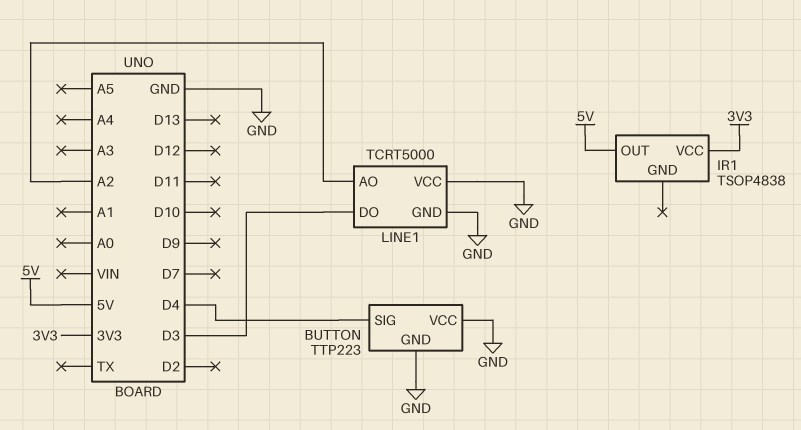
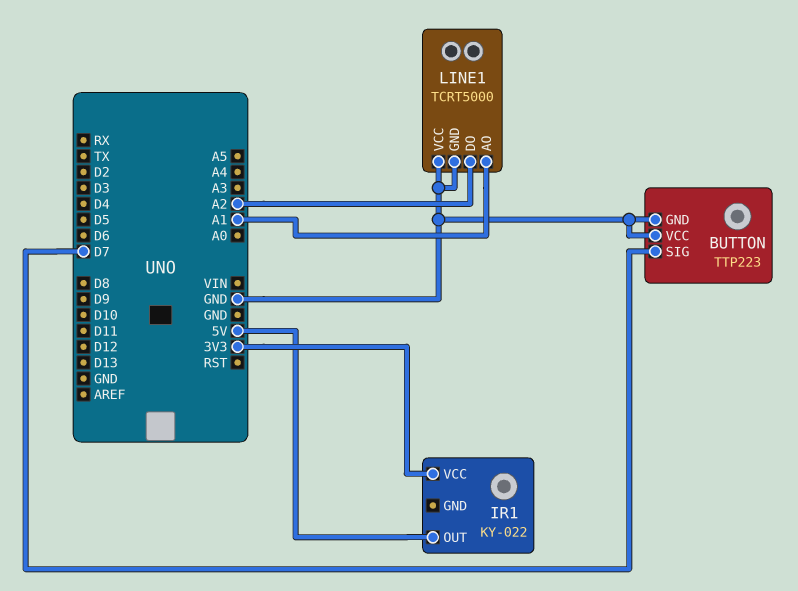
BUTTON pin SIG: D4 -> D7
IR1: TSOP4838 -> KY-022
LINE1 pin AO: A2 -> A1
LINE1 pin DO: D3 -> A2

